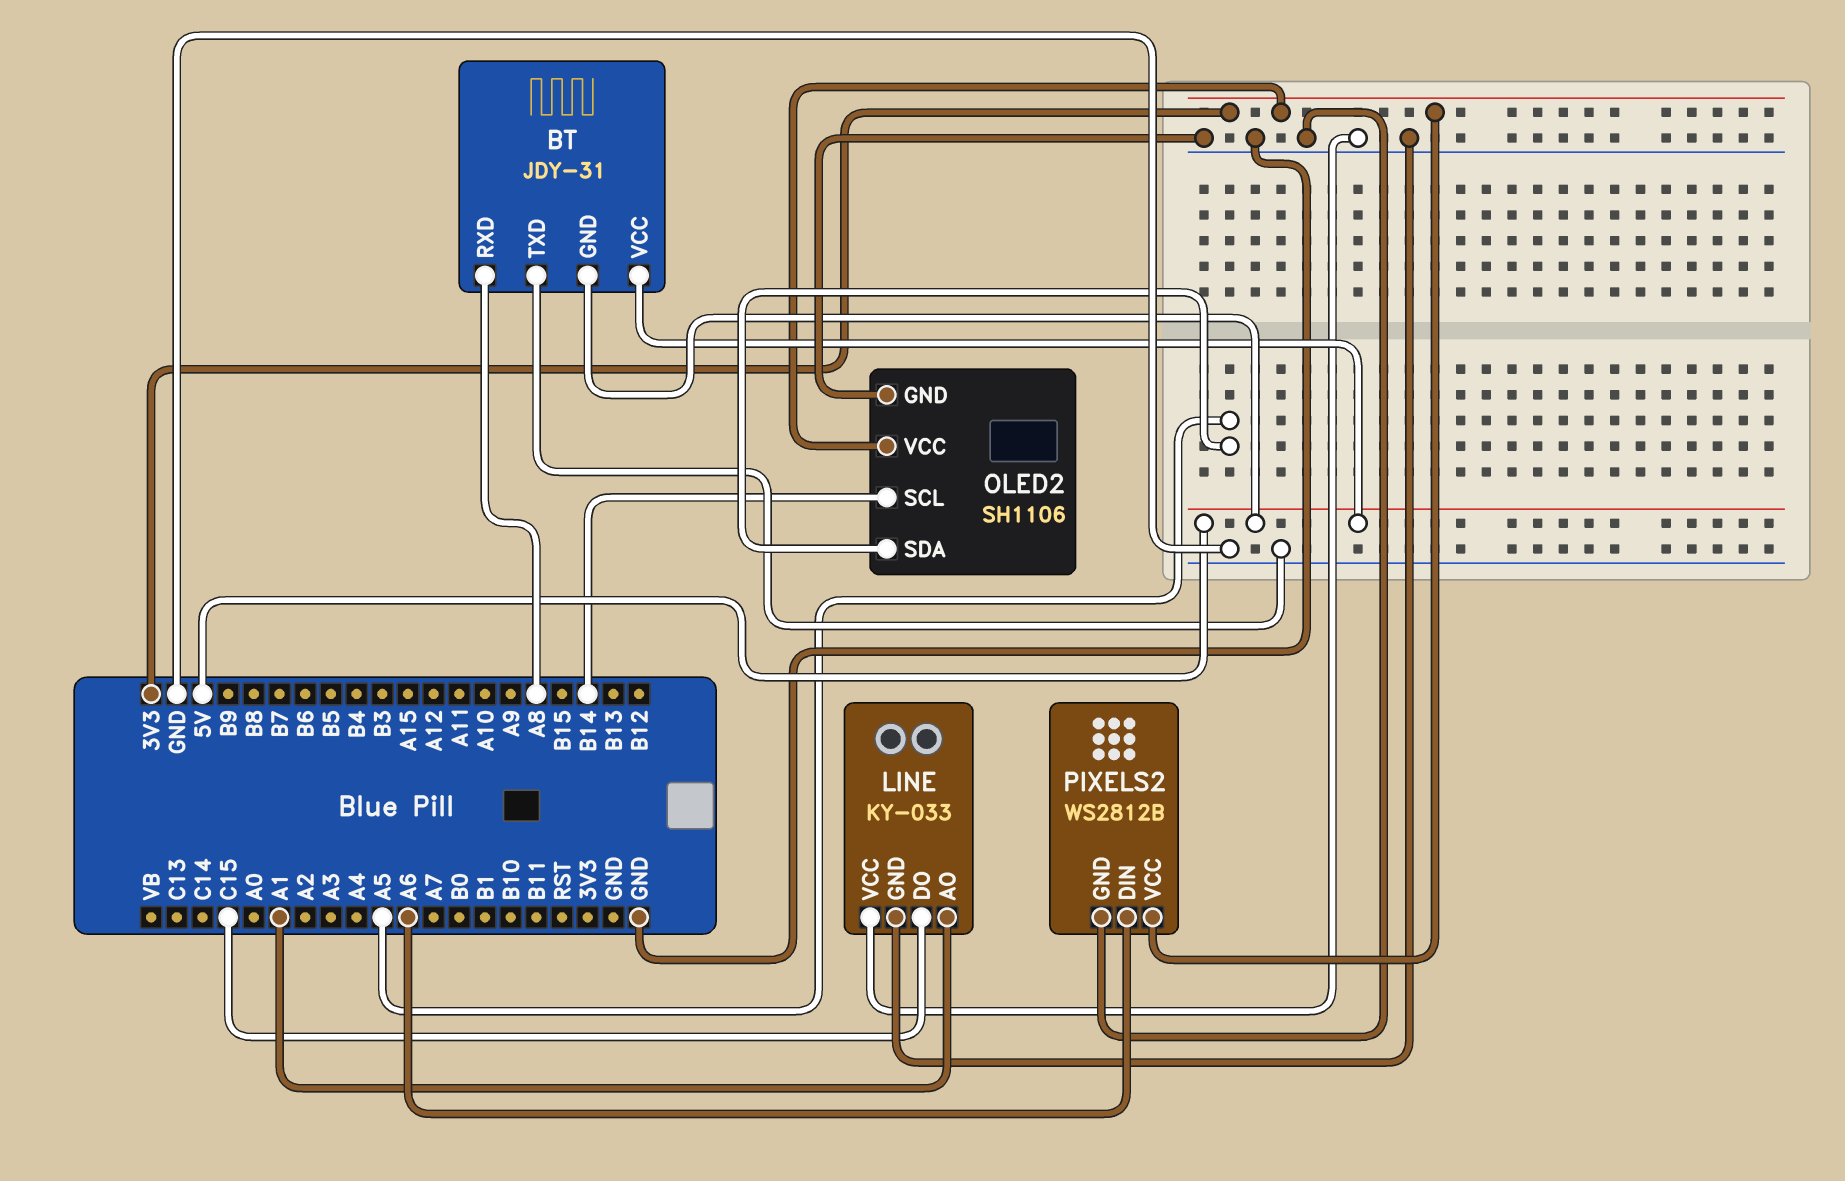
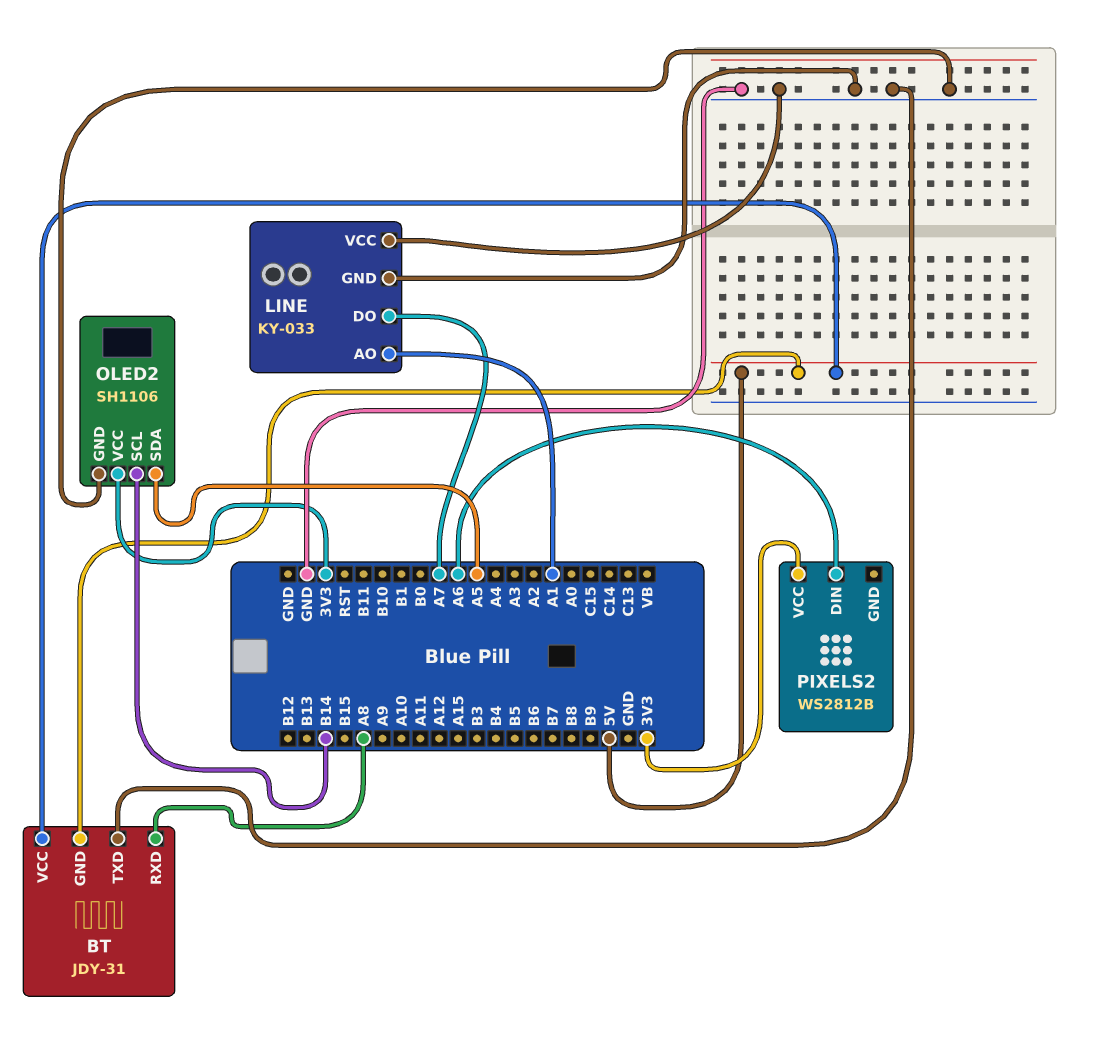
LINE pin DO: C15 -> A7
PIXELS2 pin GND: GND -> none

